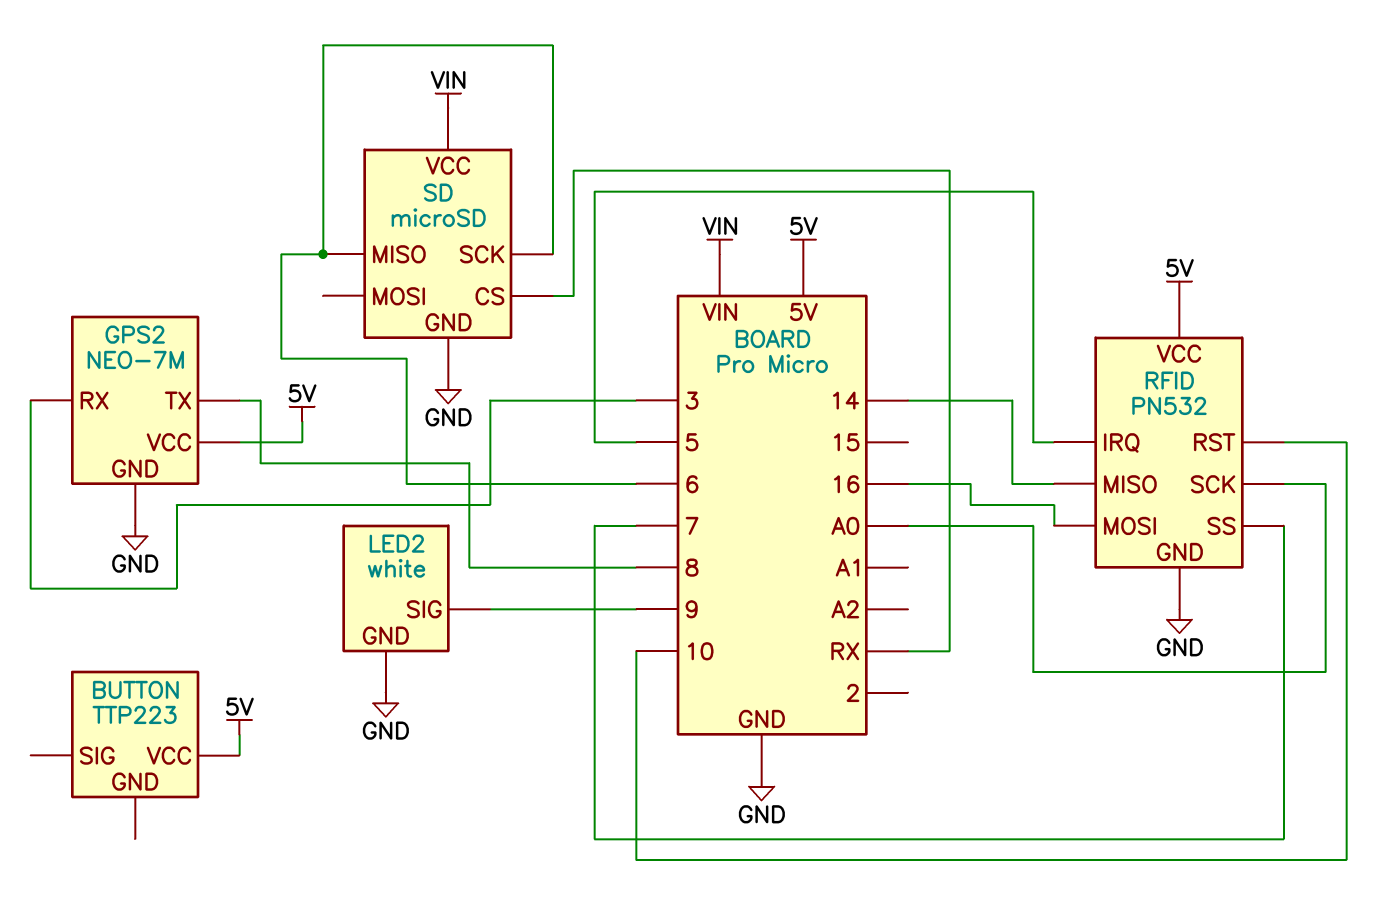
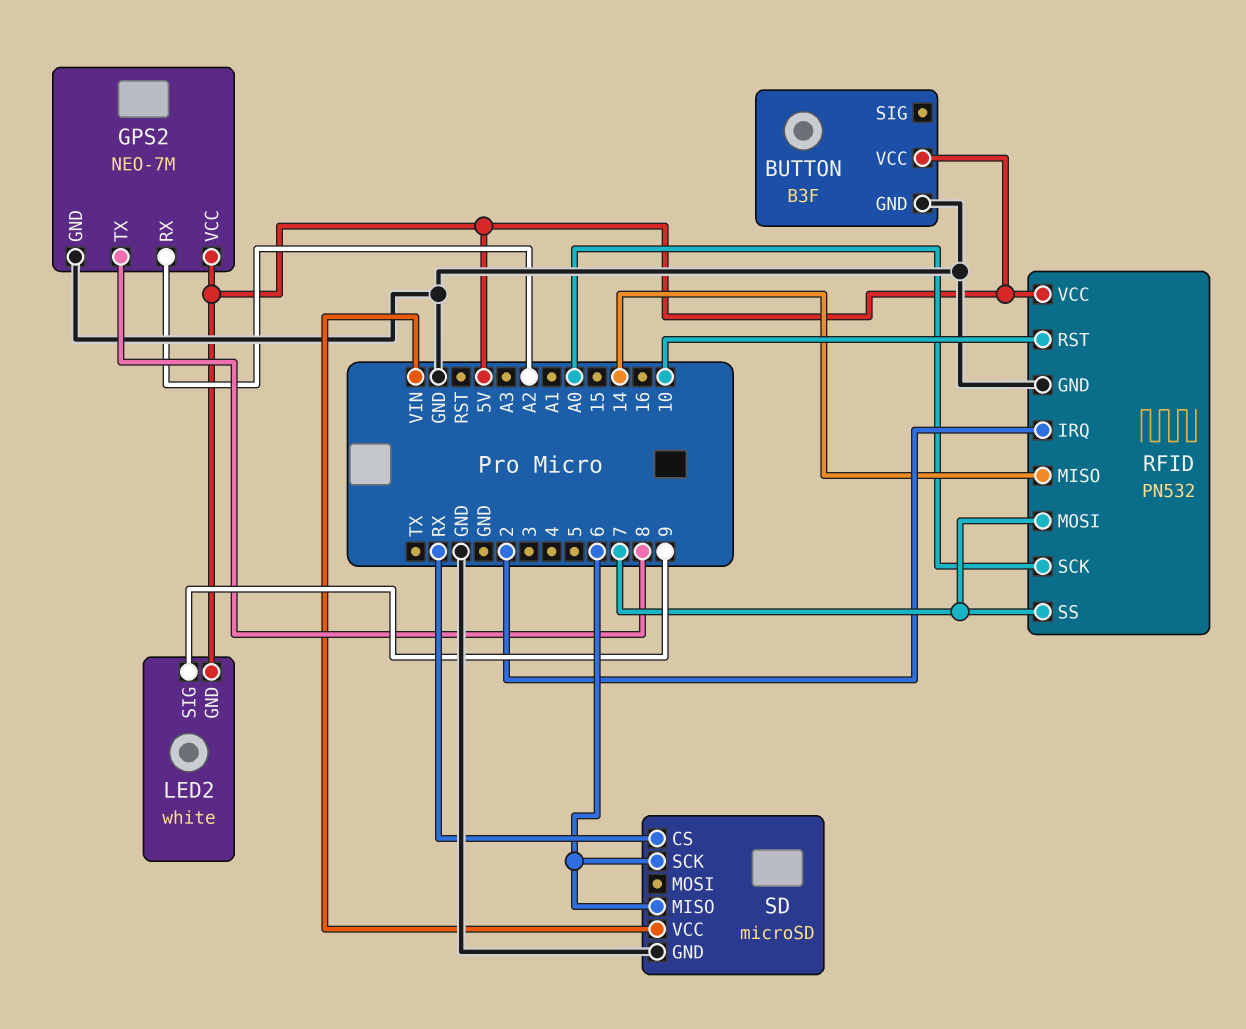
BUTTON: TTP223 -> B3F
BUTTON pin GND: none -> GND
GPS2 pin RX: 3 -> A2
LED2 pin GND: GND -> 5V
RFID pin IRQ: 5 -> 2
RFID pin MOSI: 16 -> 7

